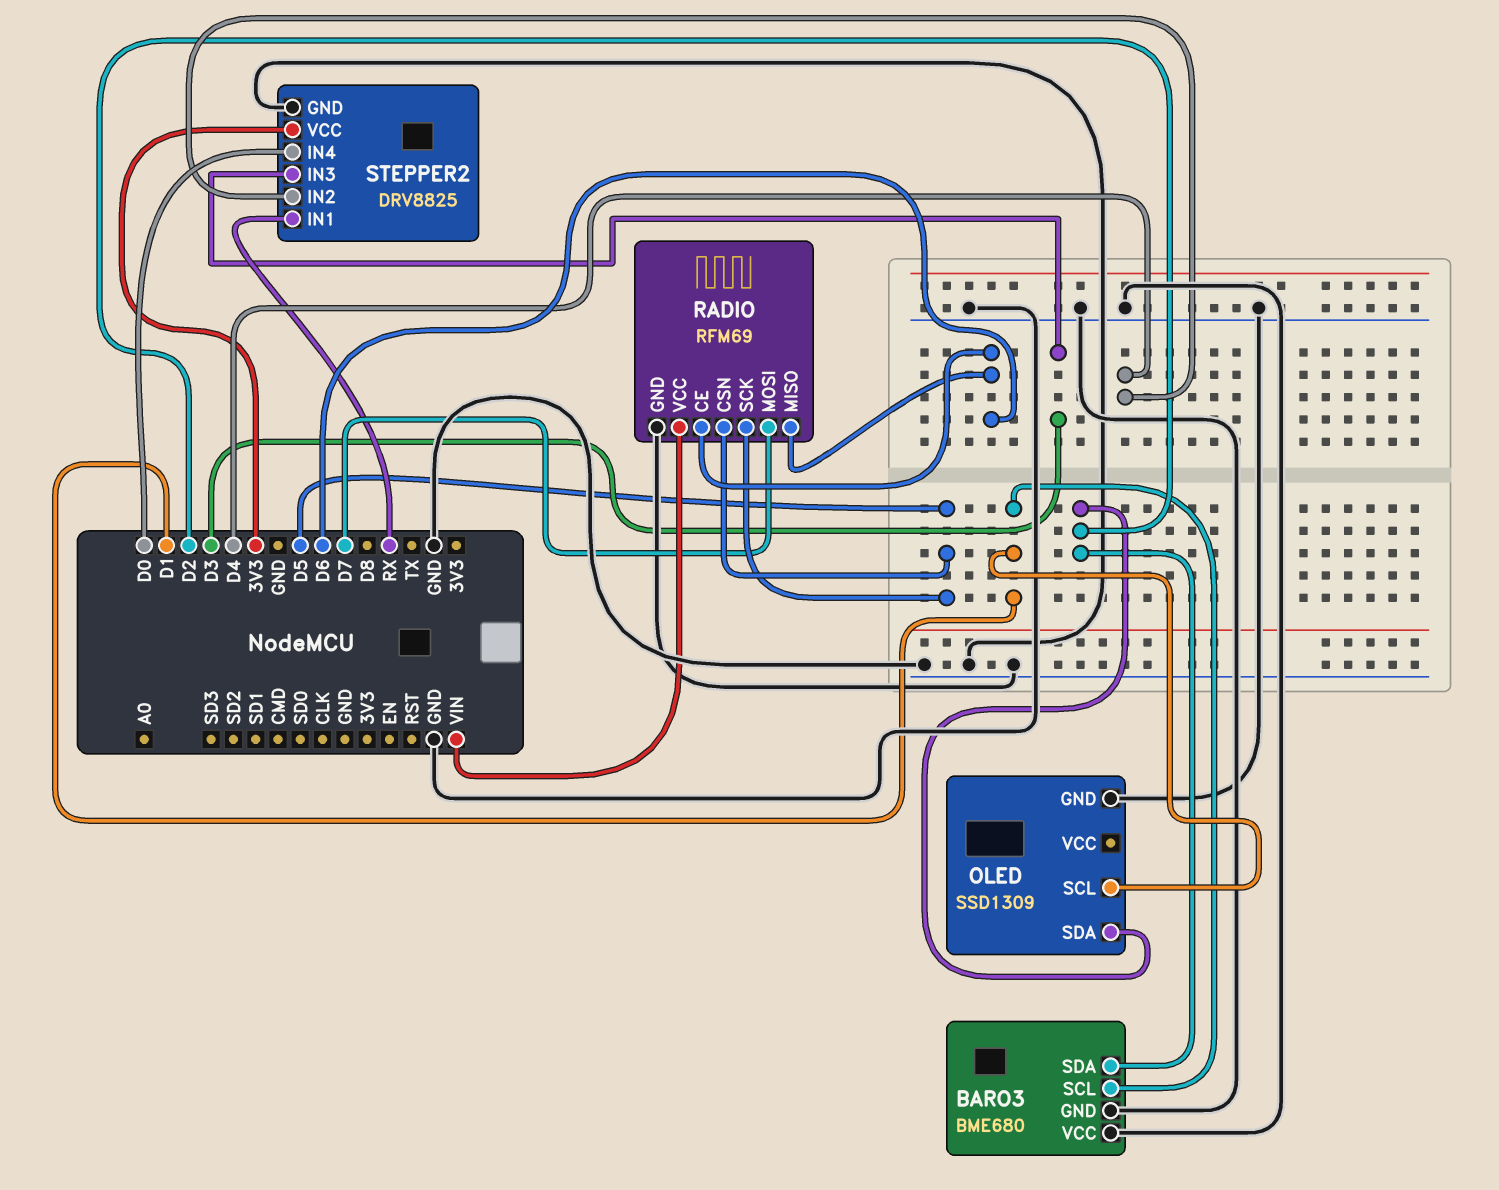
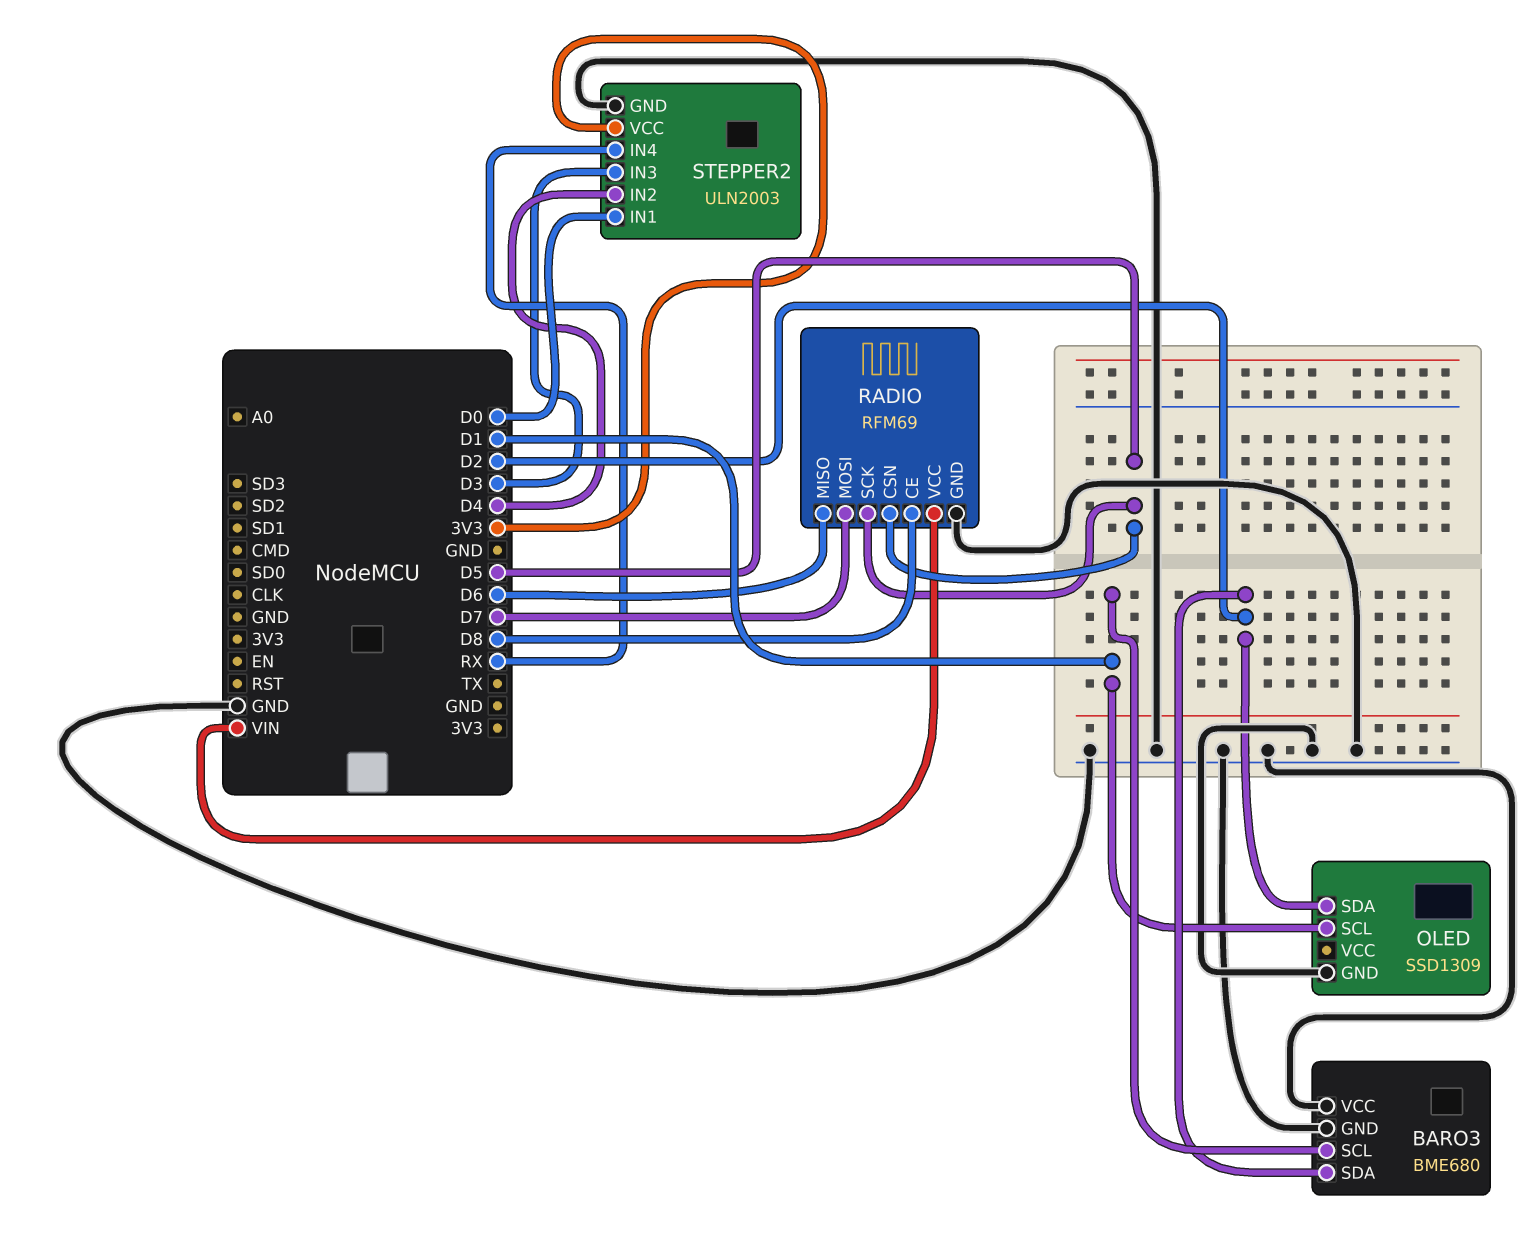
RADIO pin CE: D6 -> D8
STEPPER2: DRV8825 -> ULN2003
STEPPER2 pin IN1: RX -> D0
STEPPER2 pin IN4: D0 -> RX

